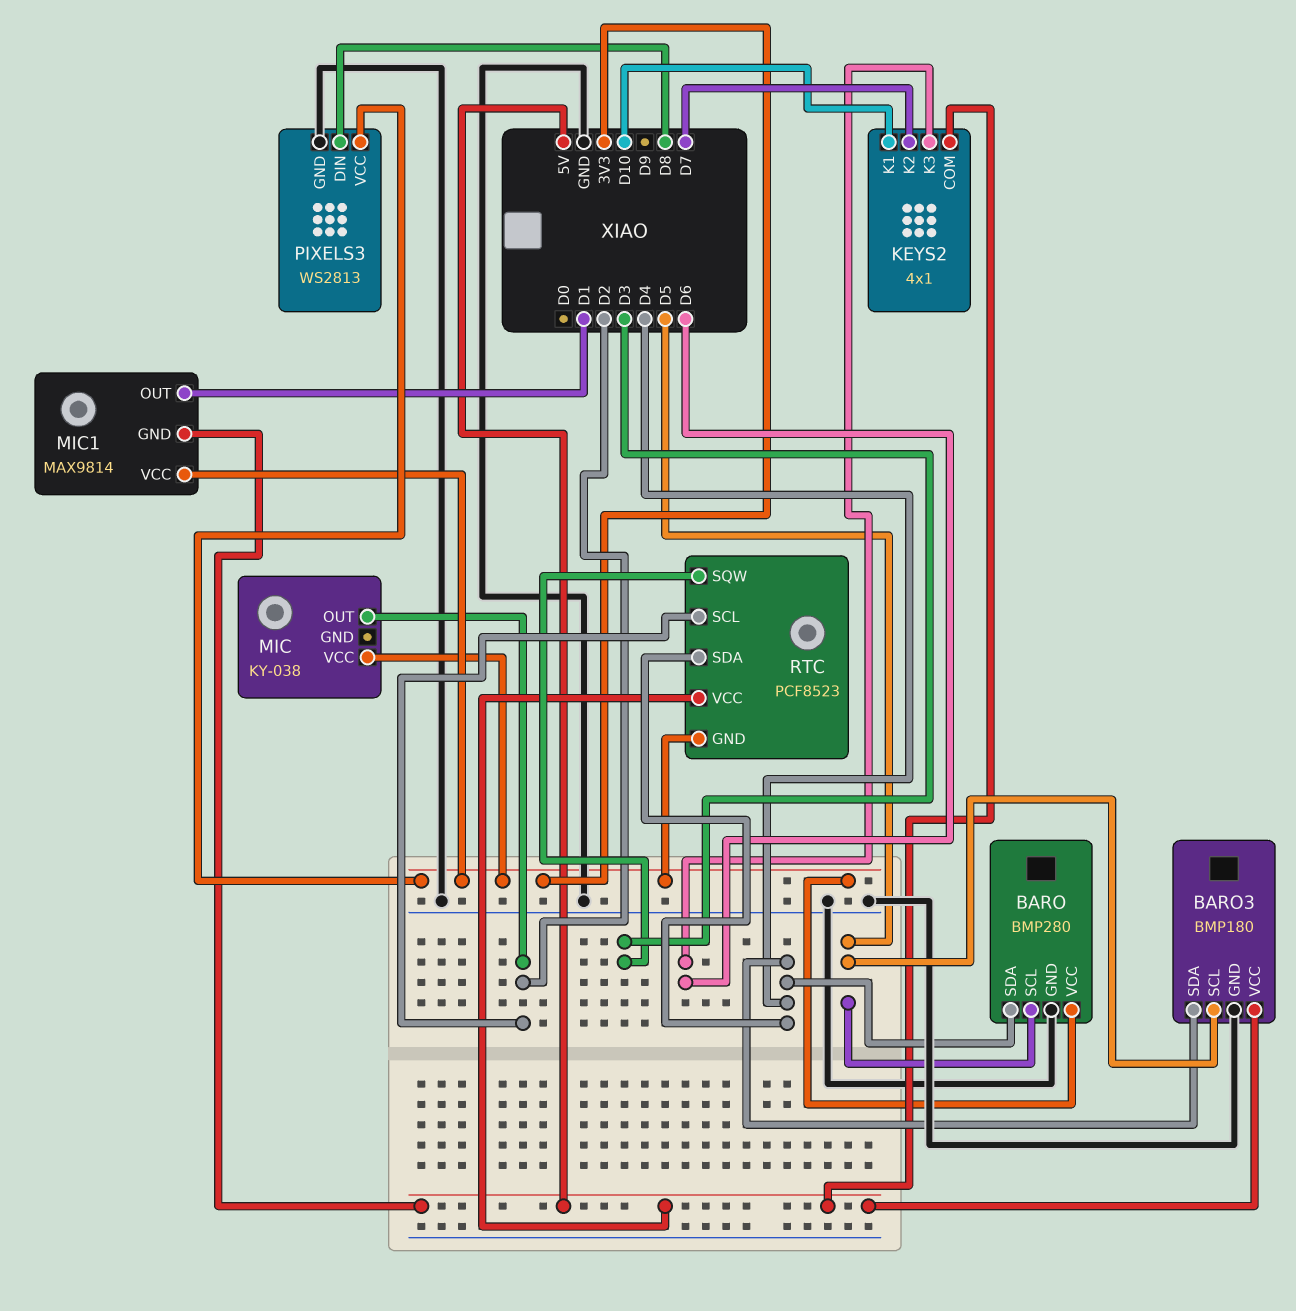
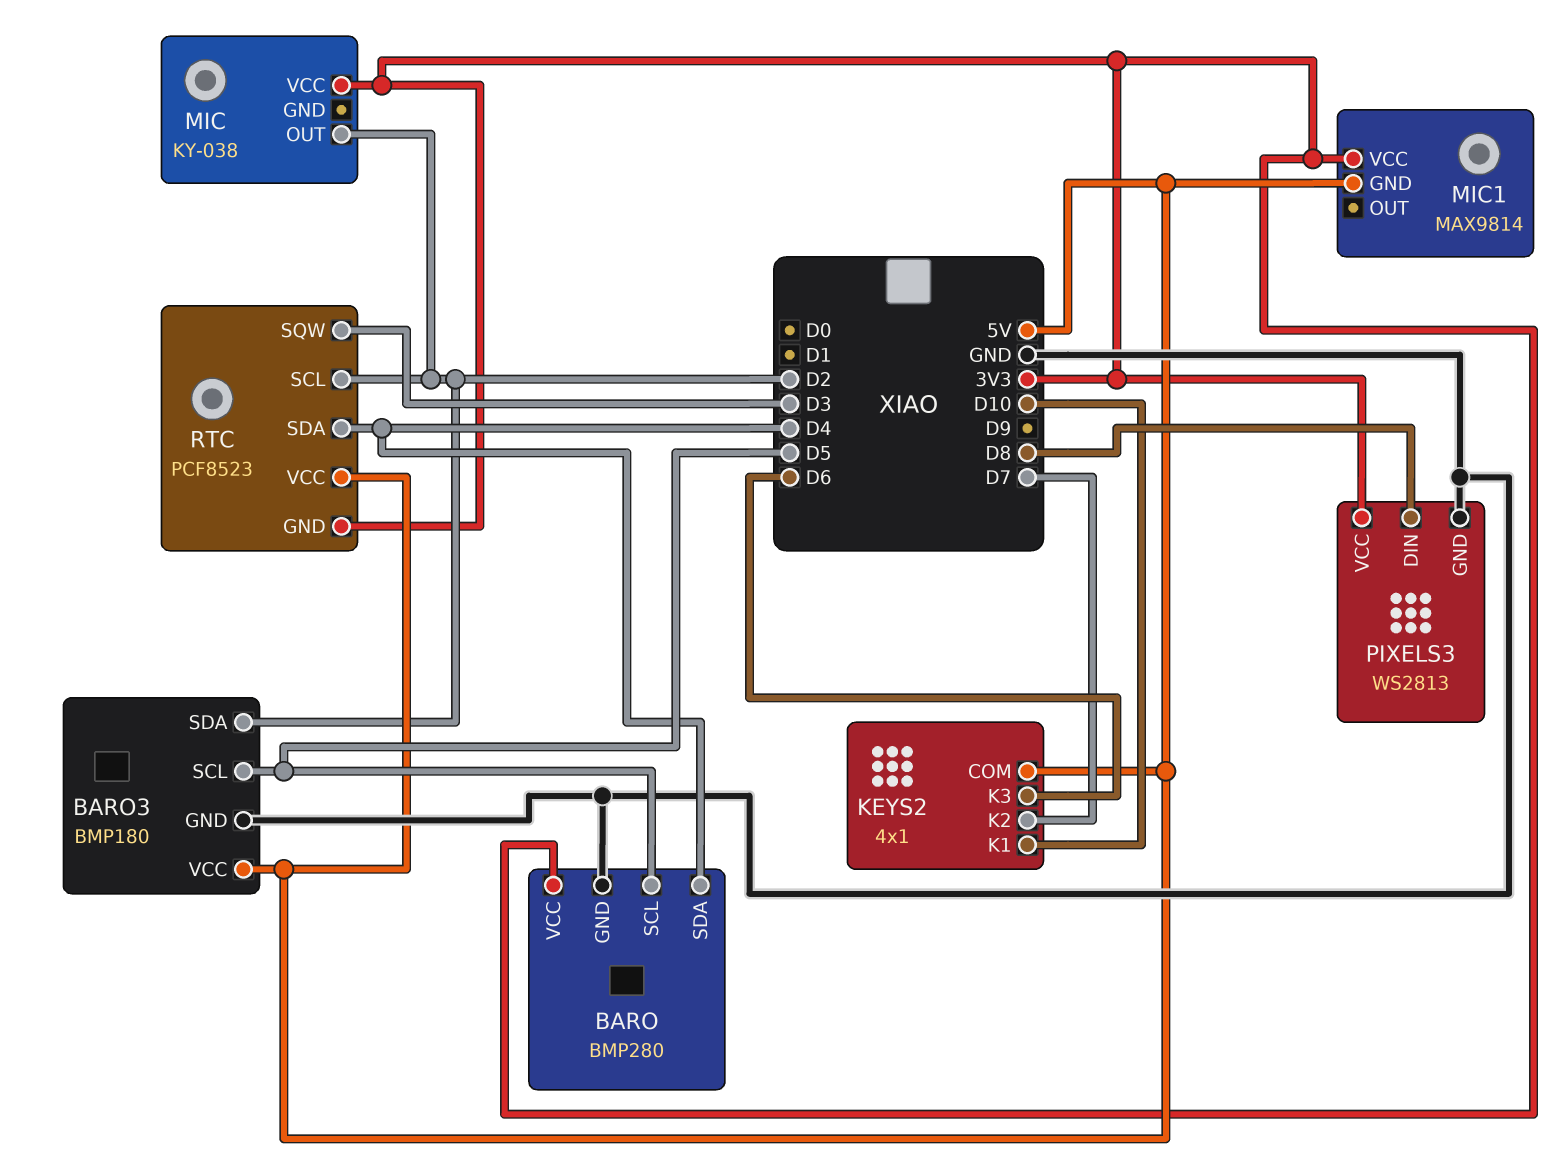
BARO3 pin SDA: D4 -> D2
MIC1 pin OUT: D1 -> none

